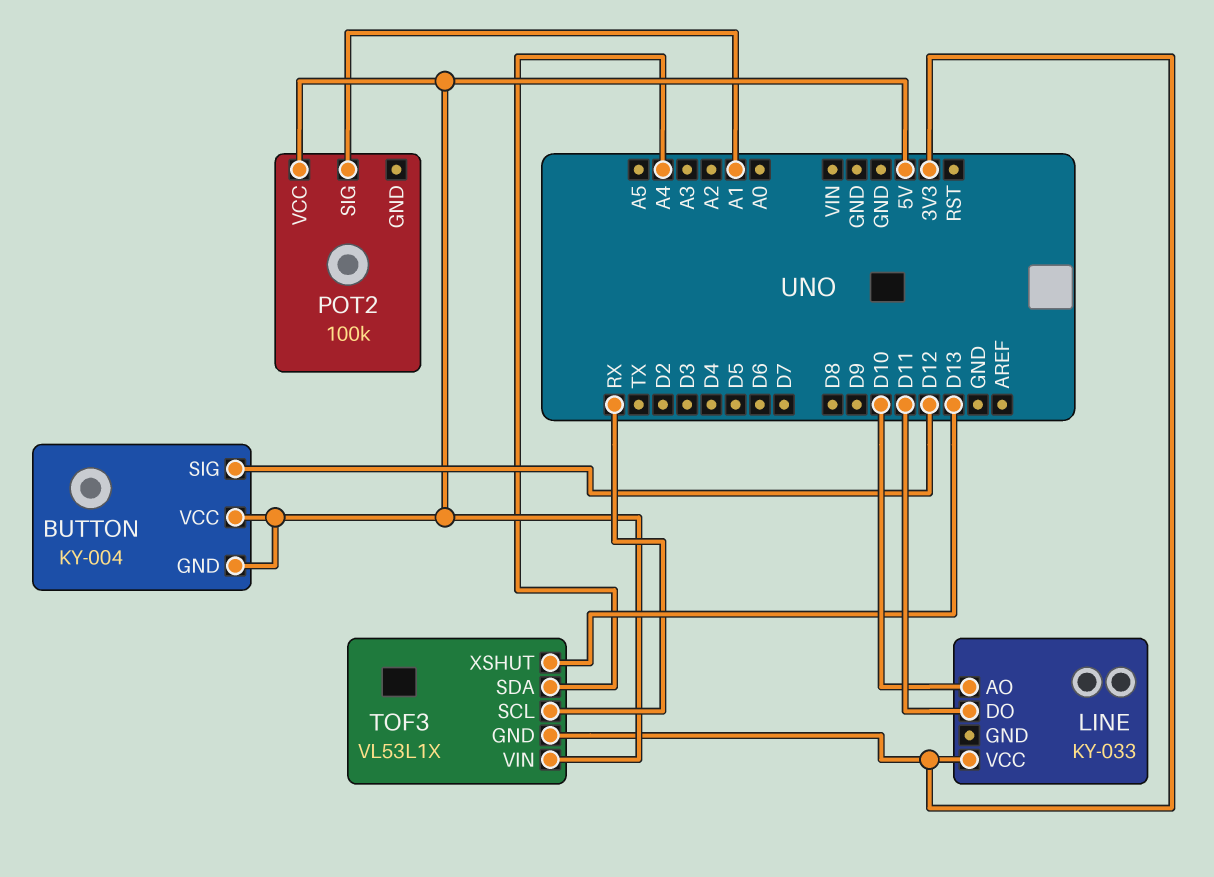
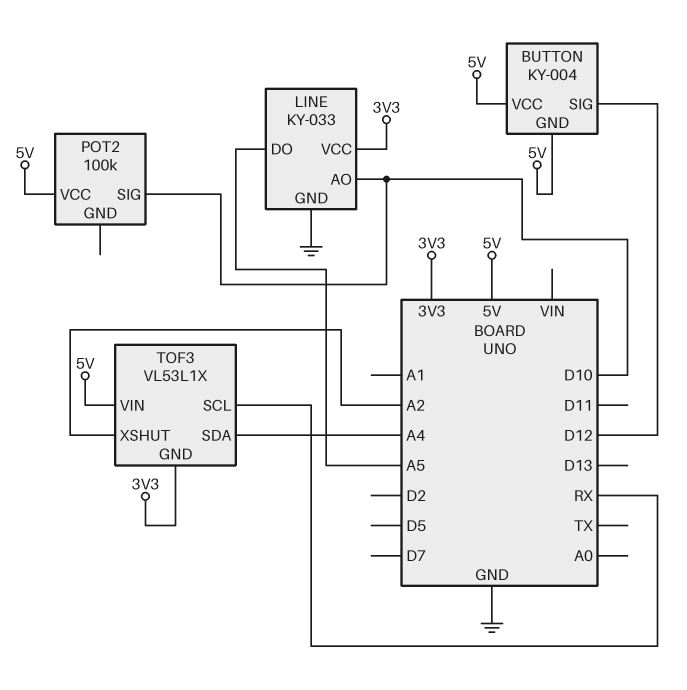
LINE pin DO: D11 -> A5
LINE pin GND: none -> GND
POT2 pin SIG: A1 -> D10
TOF3 pin XSHUT: D13 -> A2

